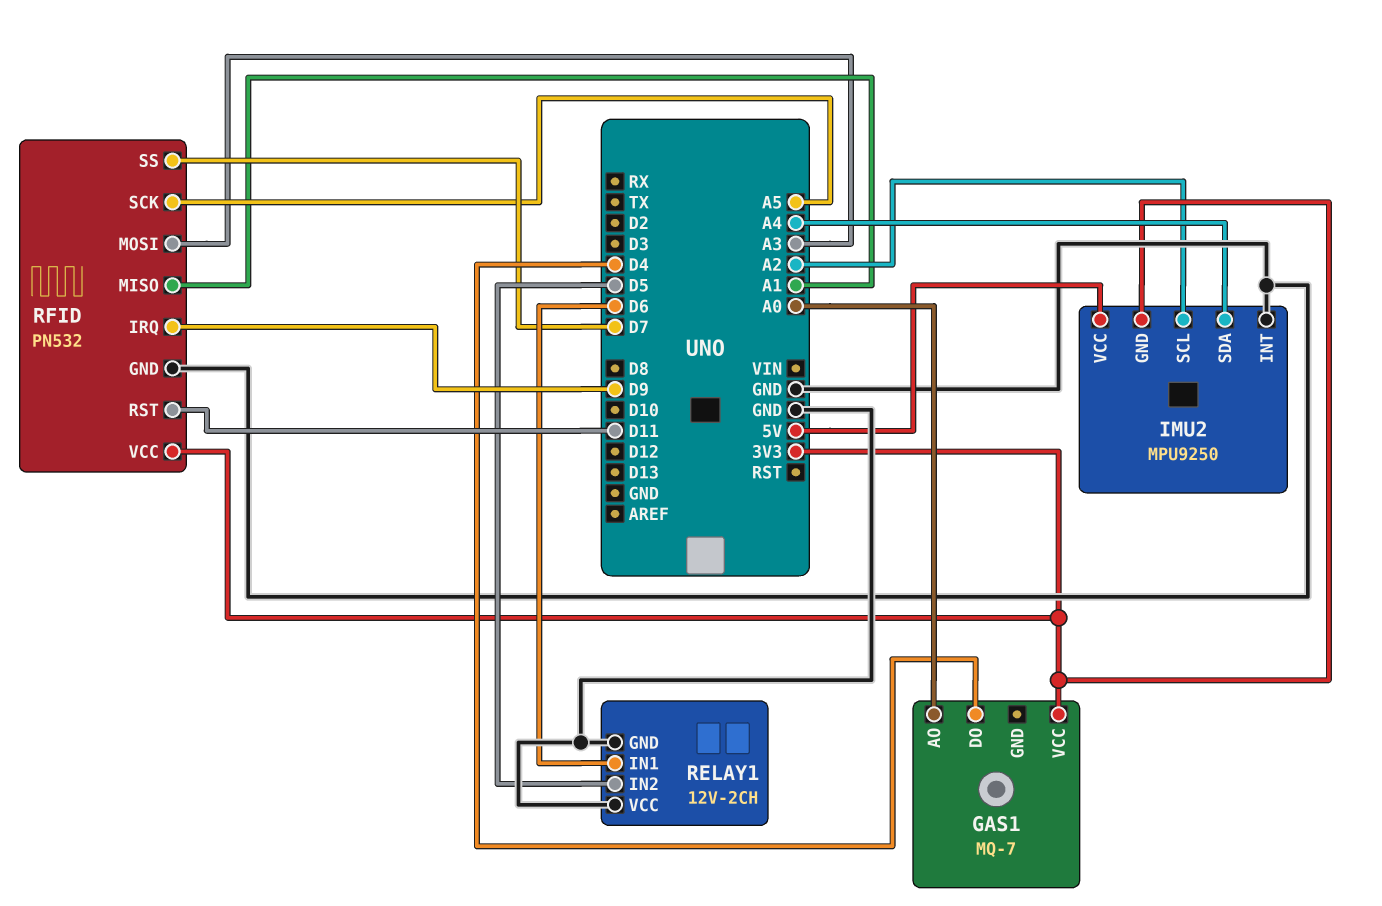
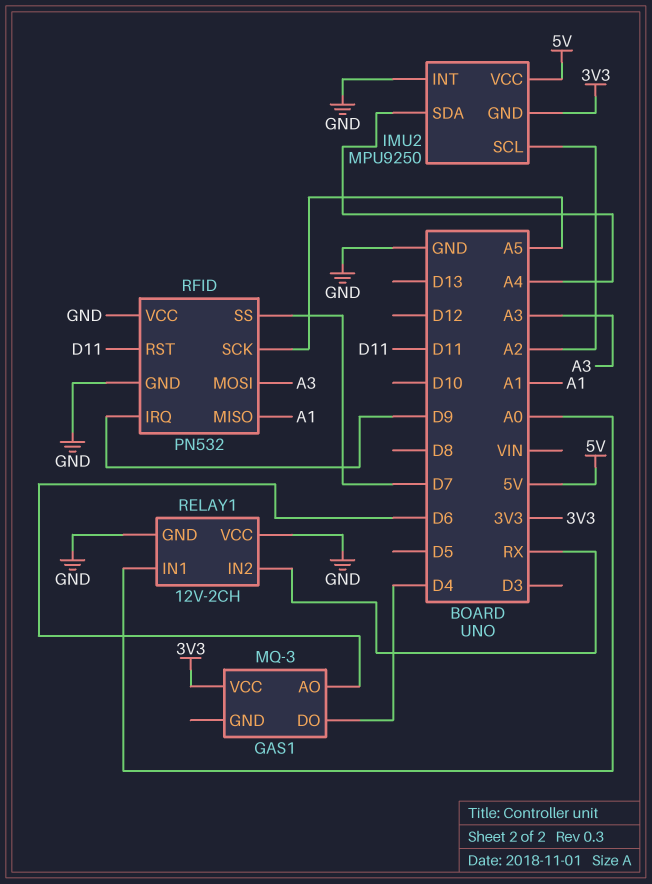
GAS1: MQ-7 -> MQ-3
GAS1 pin AO: A0 -> D6
RELAY1 pin IN1: D6 -> A0
RELAY1 pin IN2: D5 -> RX
RFID pin VCC: 3V3 -> GND

